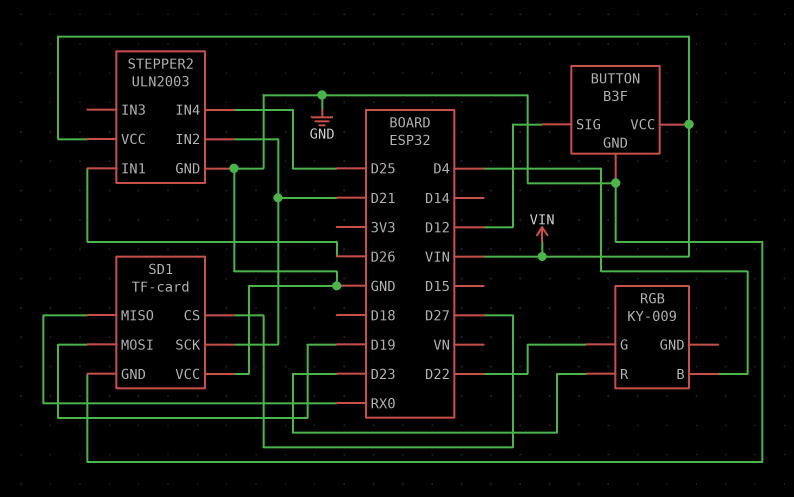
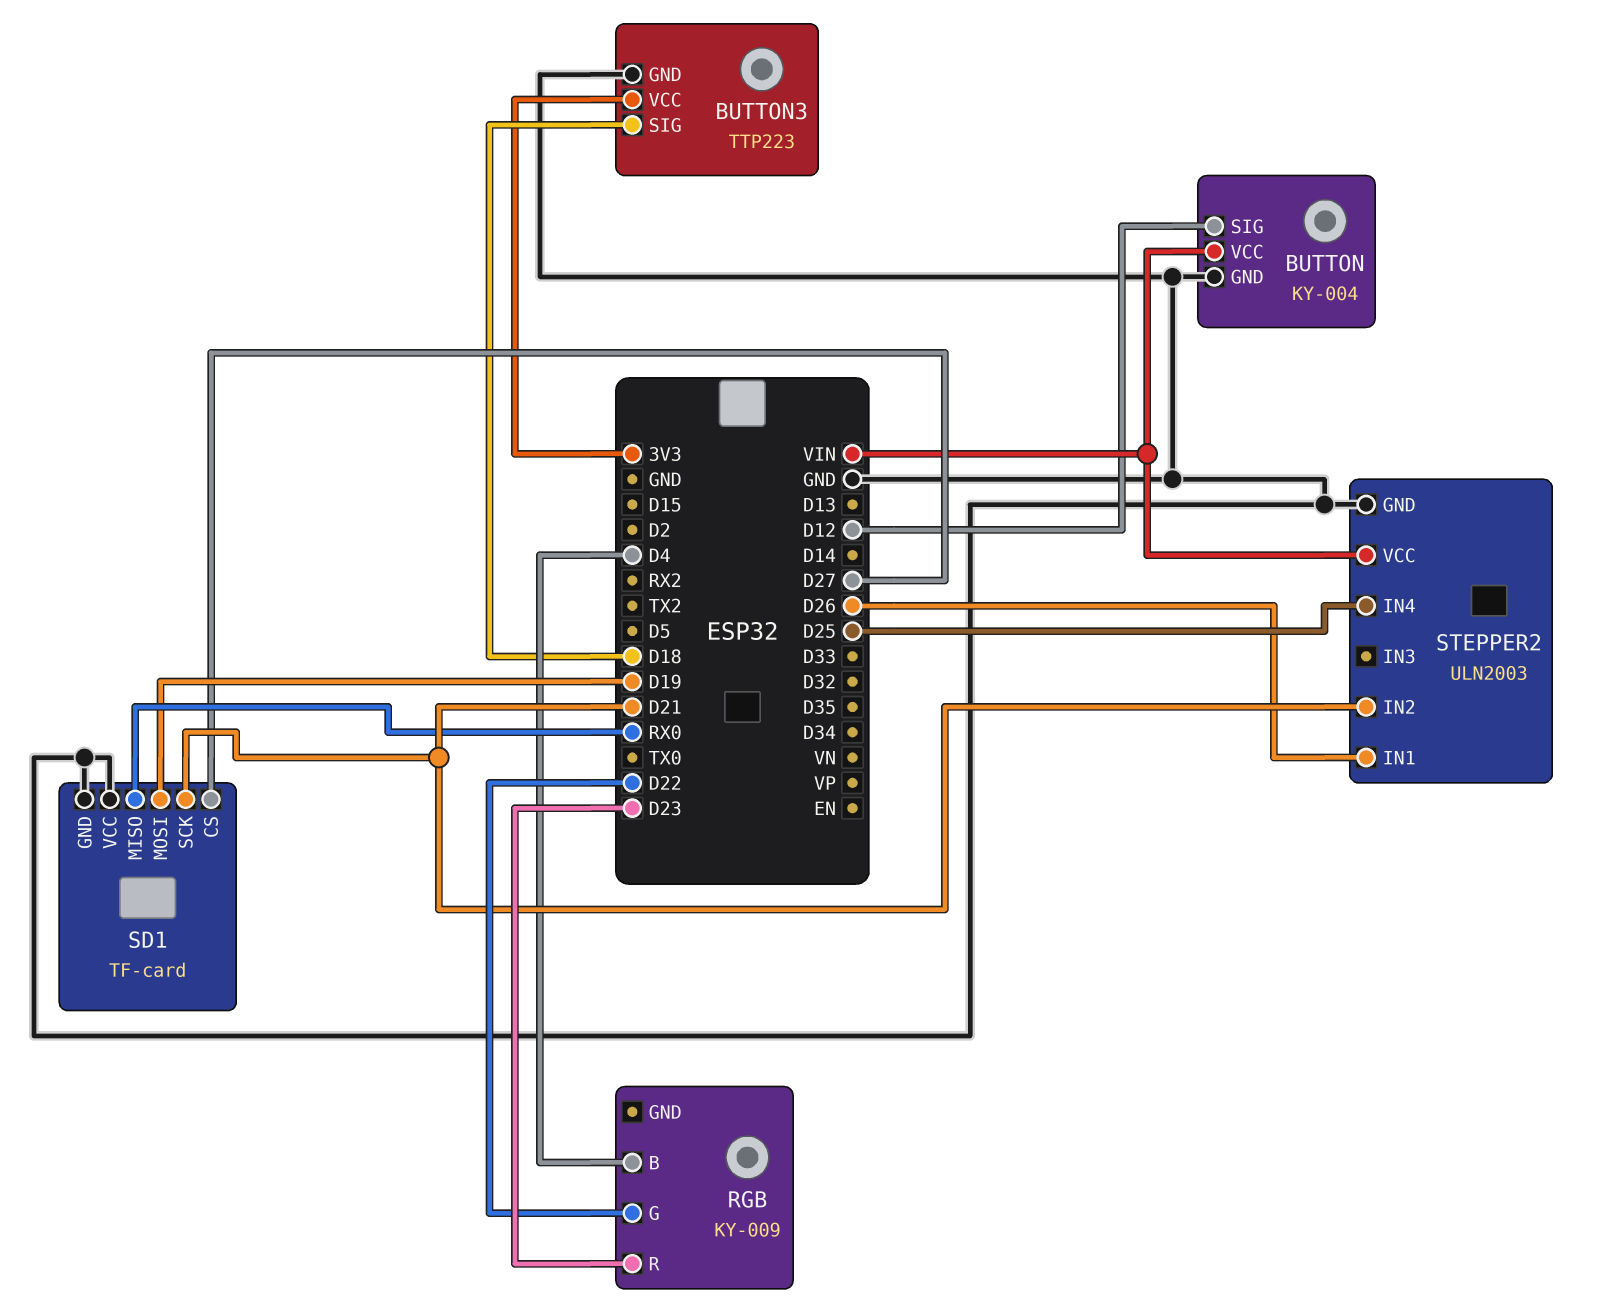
BUTTON: B3F -> KY-004
BUTTON3: none -> TTP223
BUTTON3 pin GND: none -> GND
BUTTON3 pin SIG: none -> D18
BUTTON3 pin VCC: none -> 3V3

